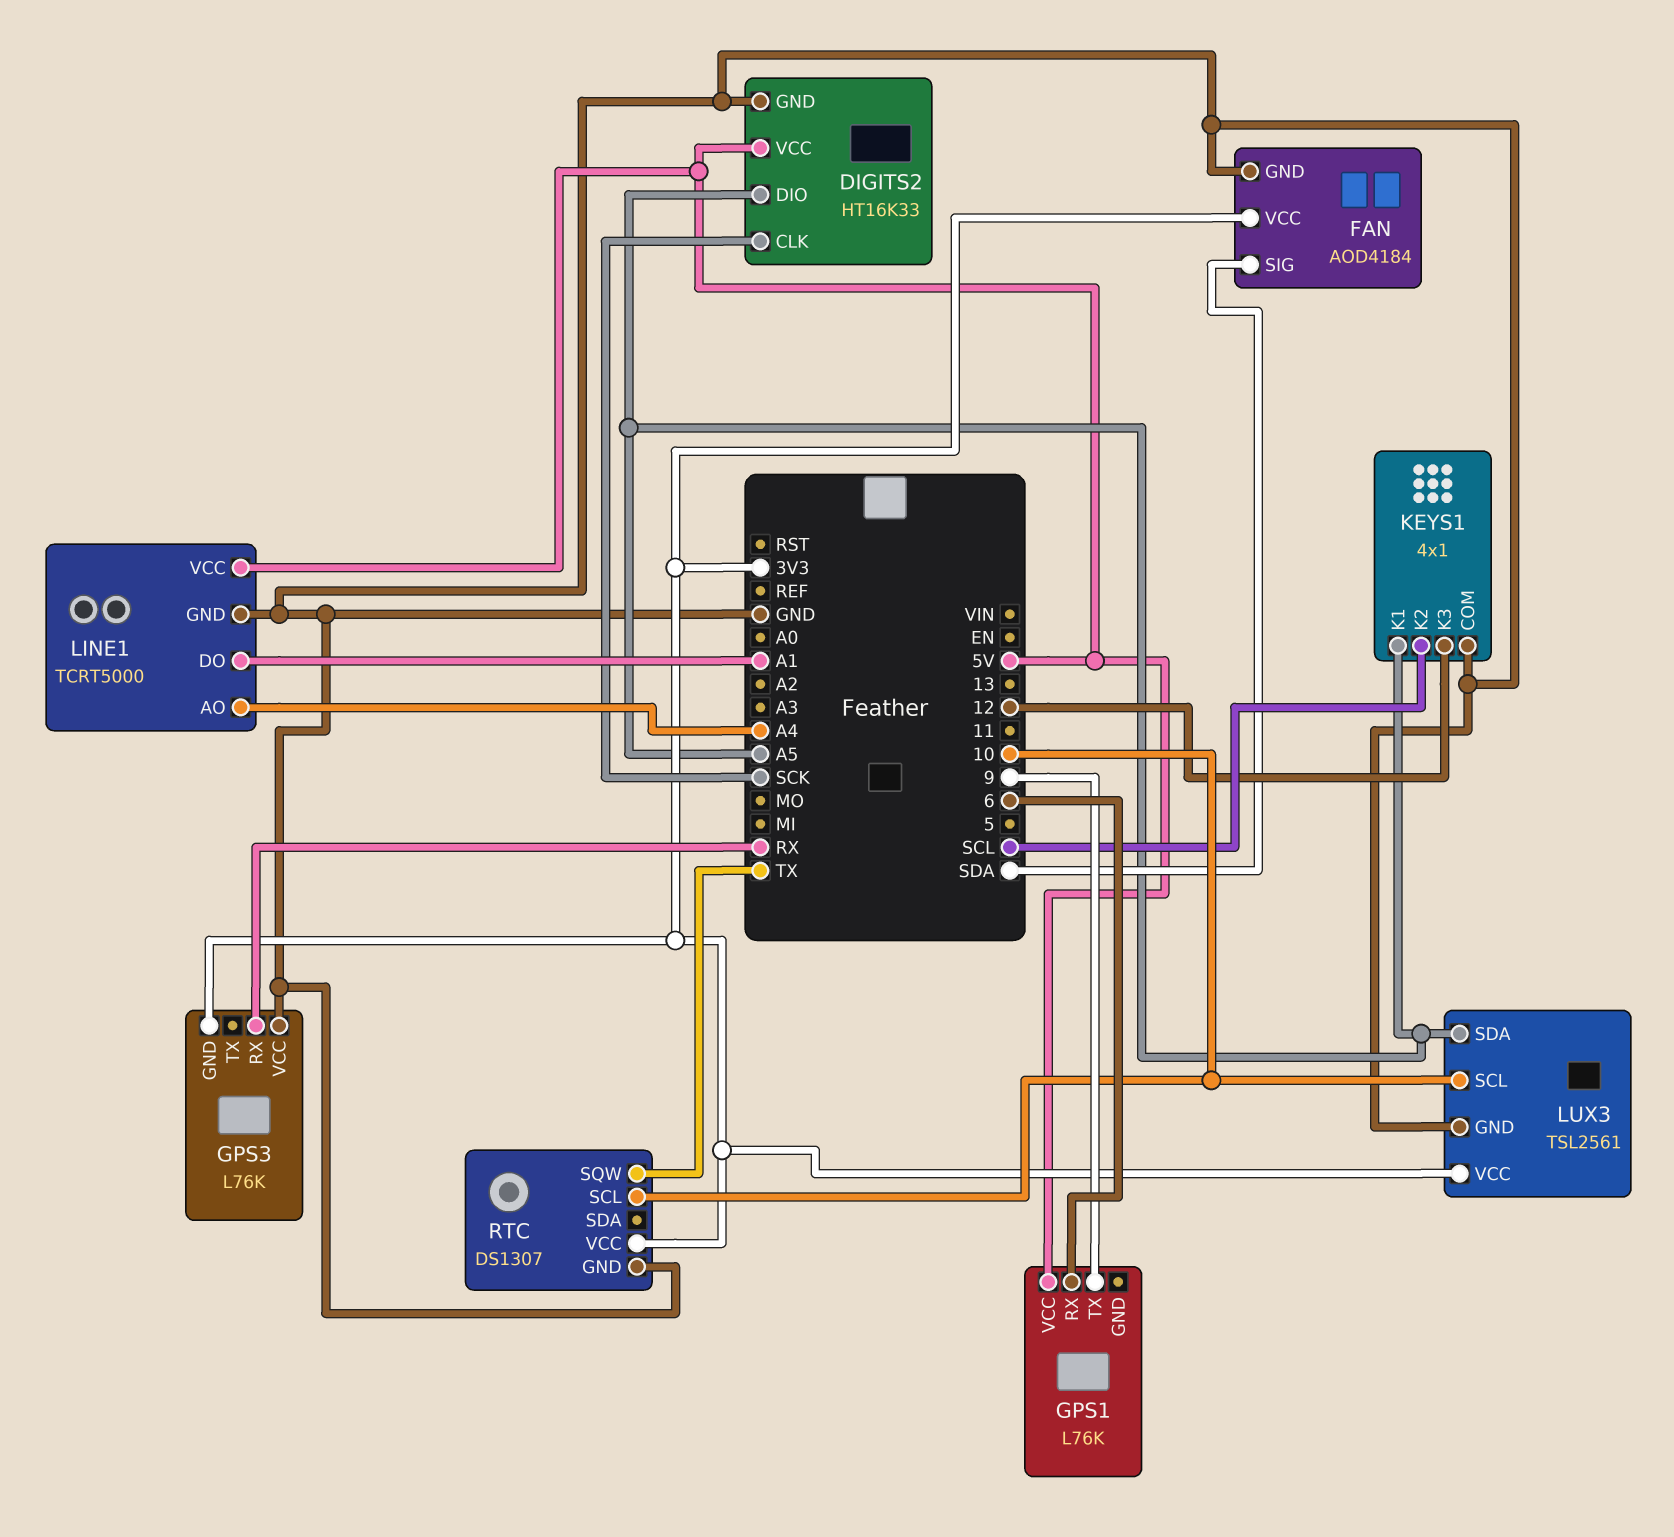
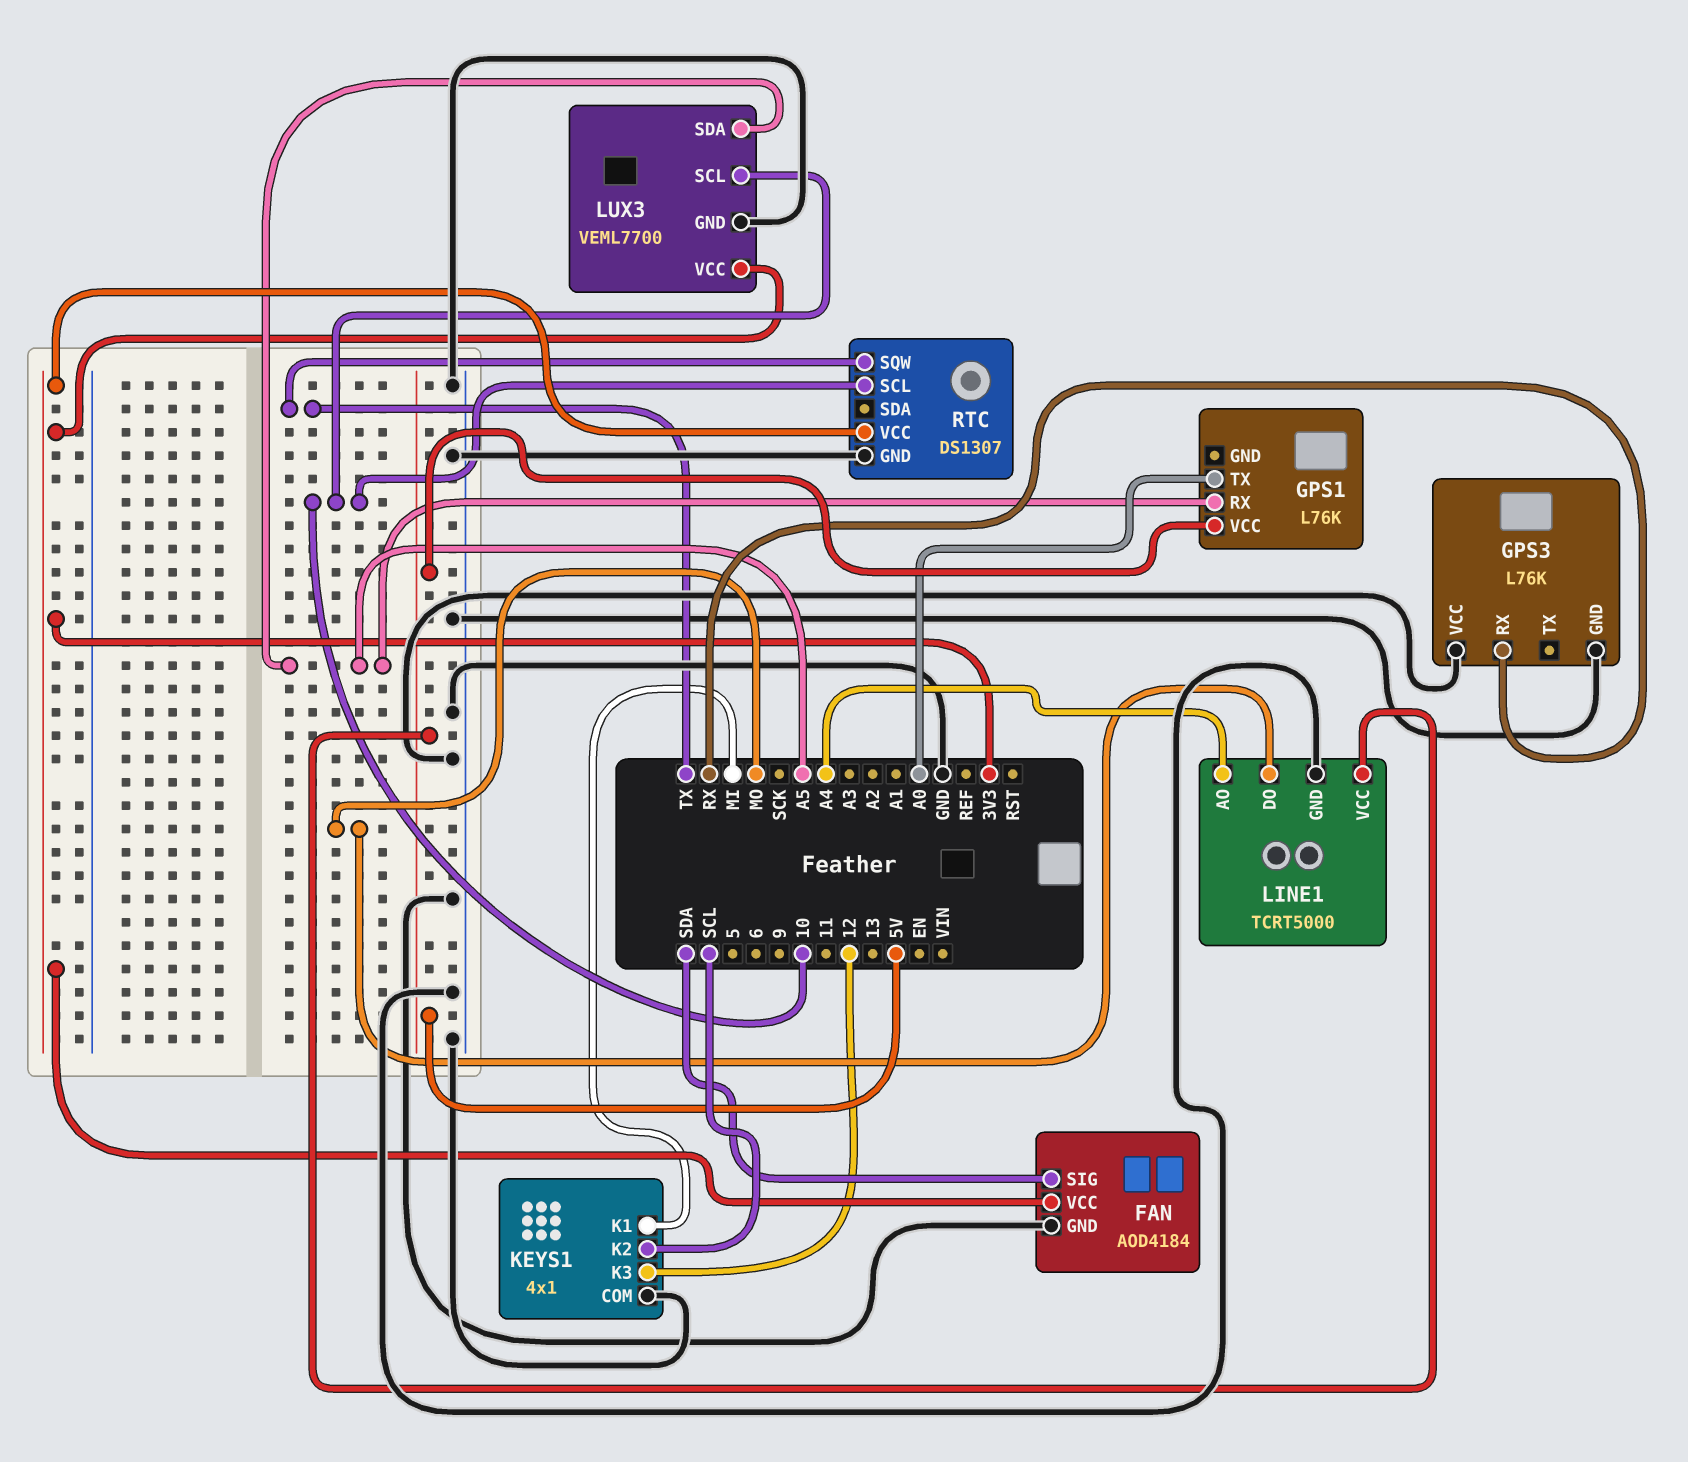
DIGITS2: HT16K33 -> none
DIGITS2 pin CLK: SCK -> none
DIGITS2 pin DIO: A5 -> none
DIGITS2 pin GND: GND -> none
DIGITS2 pin VCC: 5V -> none
GPS1 pin RX: 6 -> A5
GPS1 pin TX: 9 -> A0
GPS3 pin GND: 3V3 -> GND
KEYS1 pin K1: A5 -> MI
LINE1 pin DO: A1 -> MO
LUX3: TSL2561 -> VEML7700

